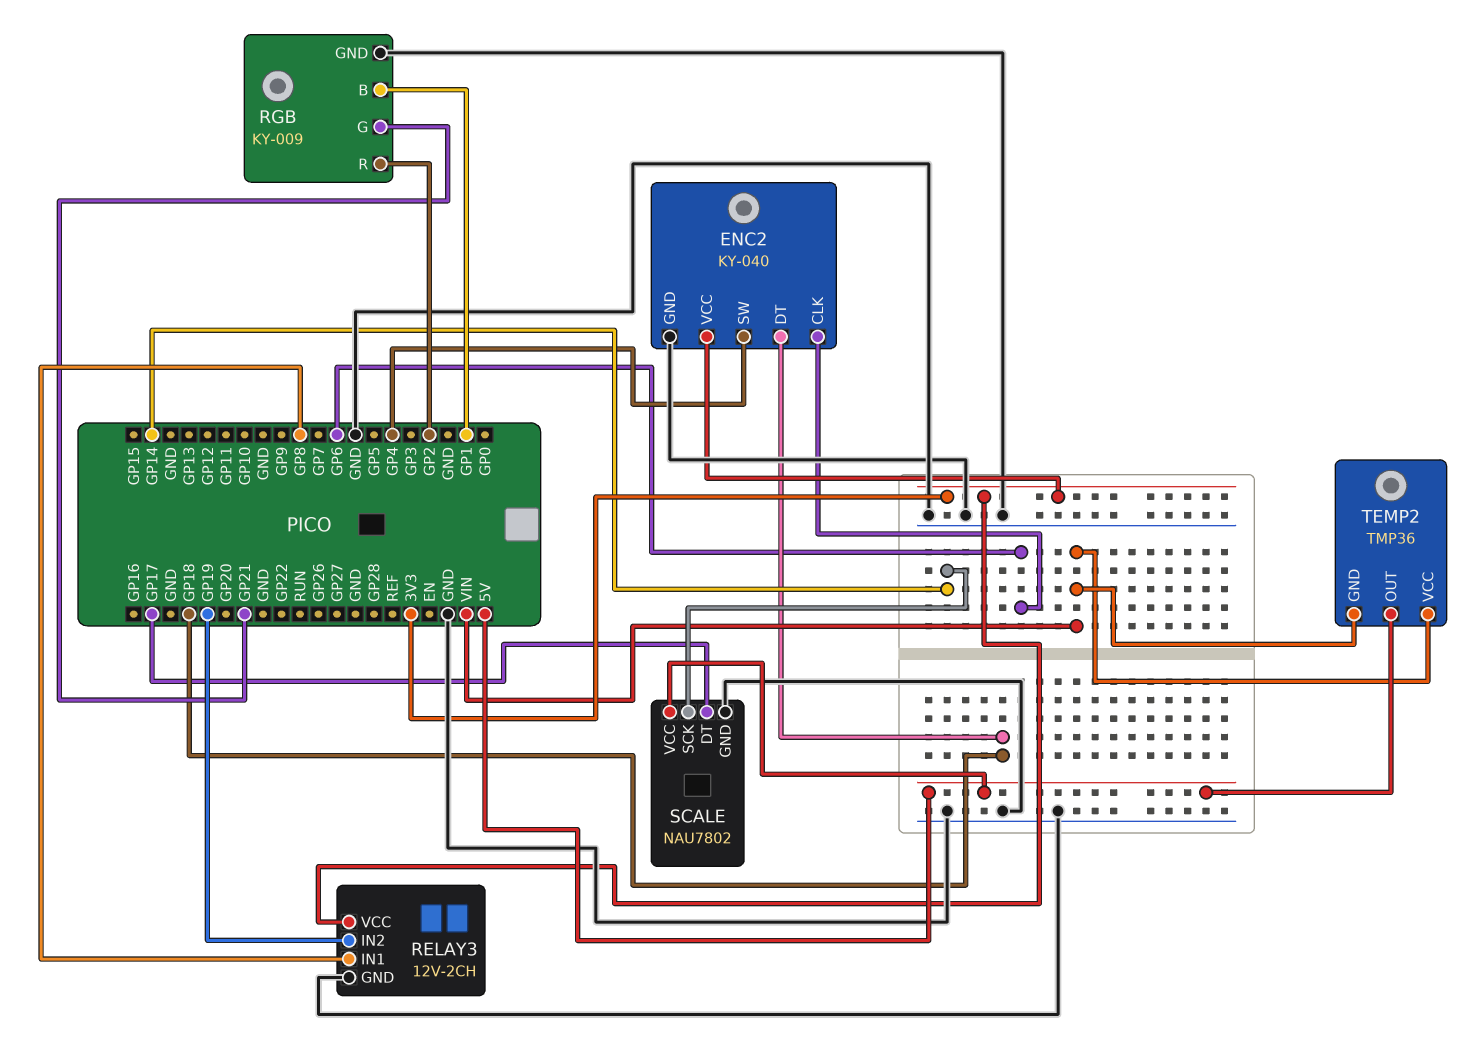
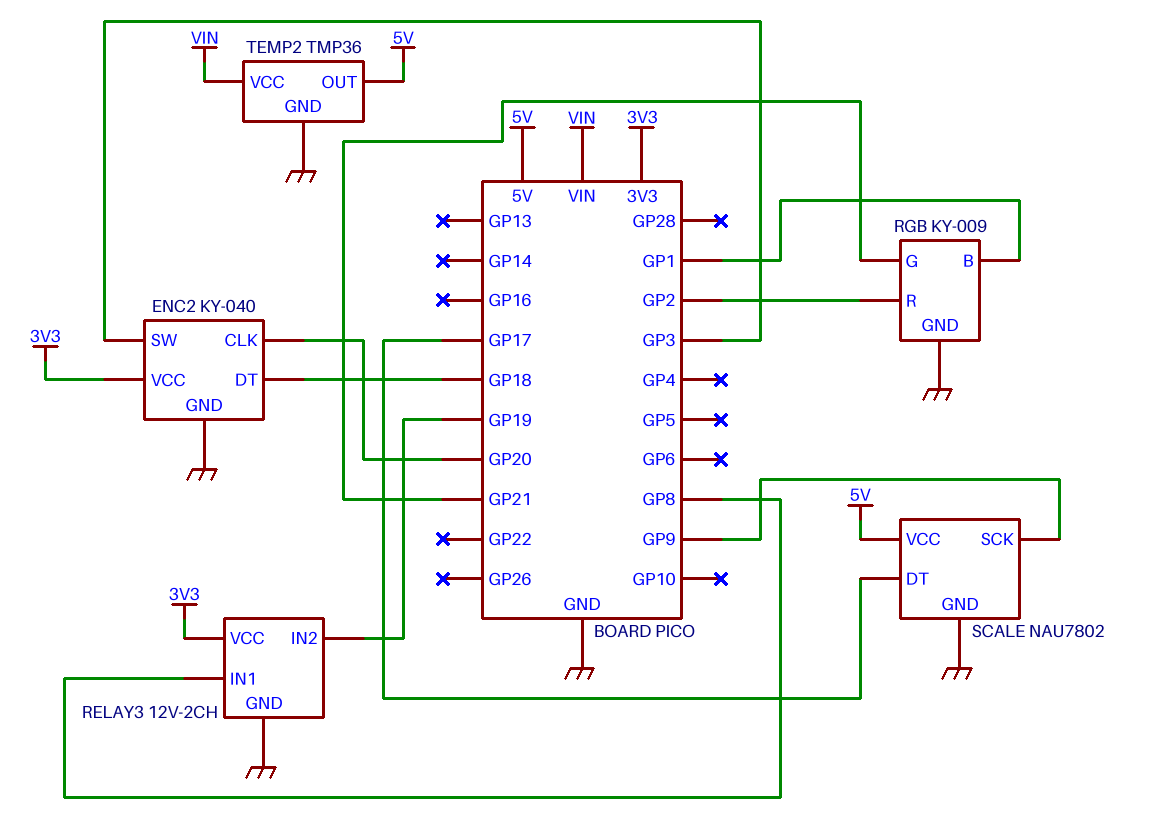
ENC2 pin CLK: GP6 -> GP20
ENC2 pin SW: GP4 -> GP3
SCALE pin SCK: GP14 -> GP9
TEMP2 pin GND: VIN -> GND

